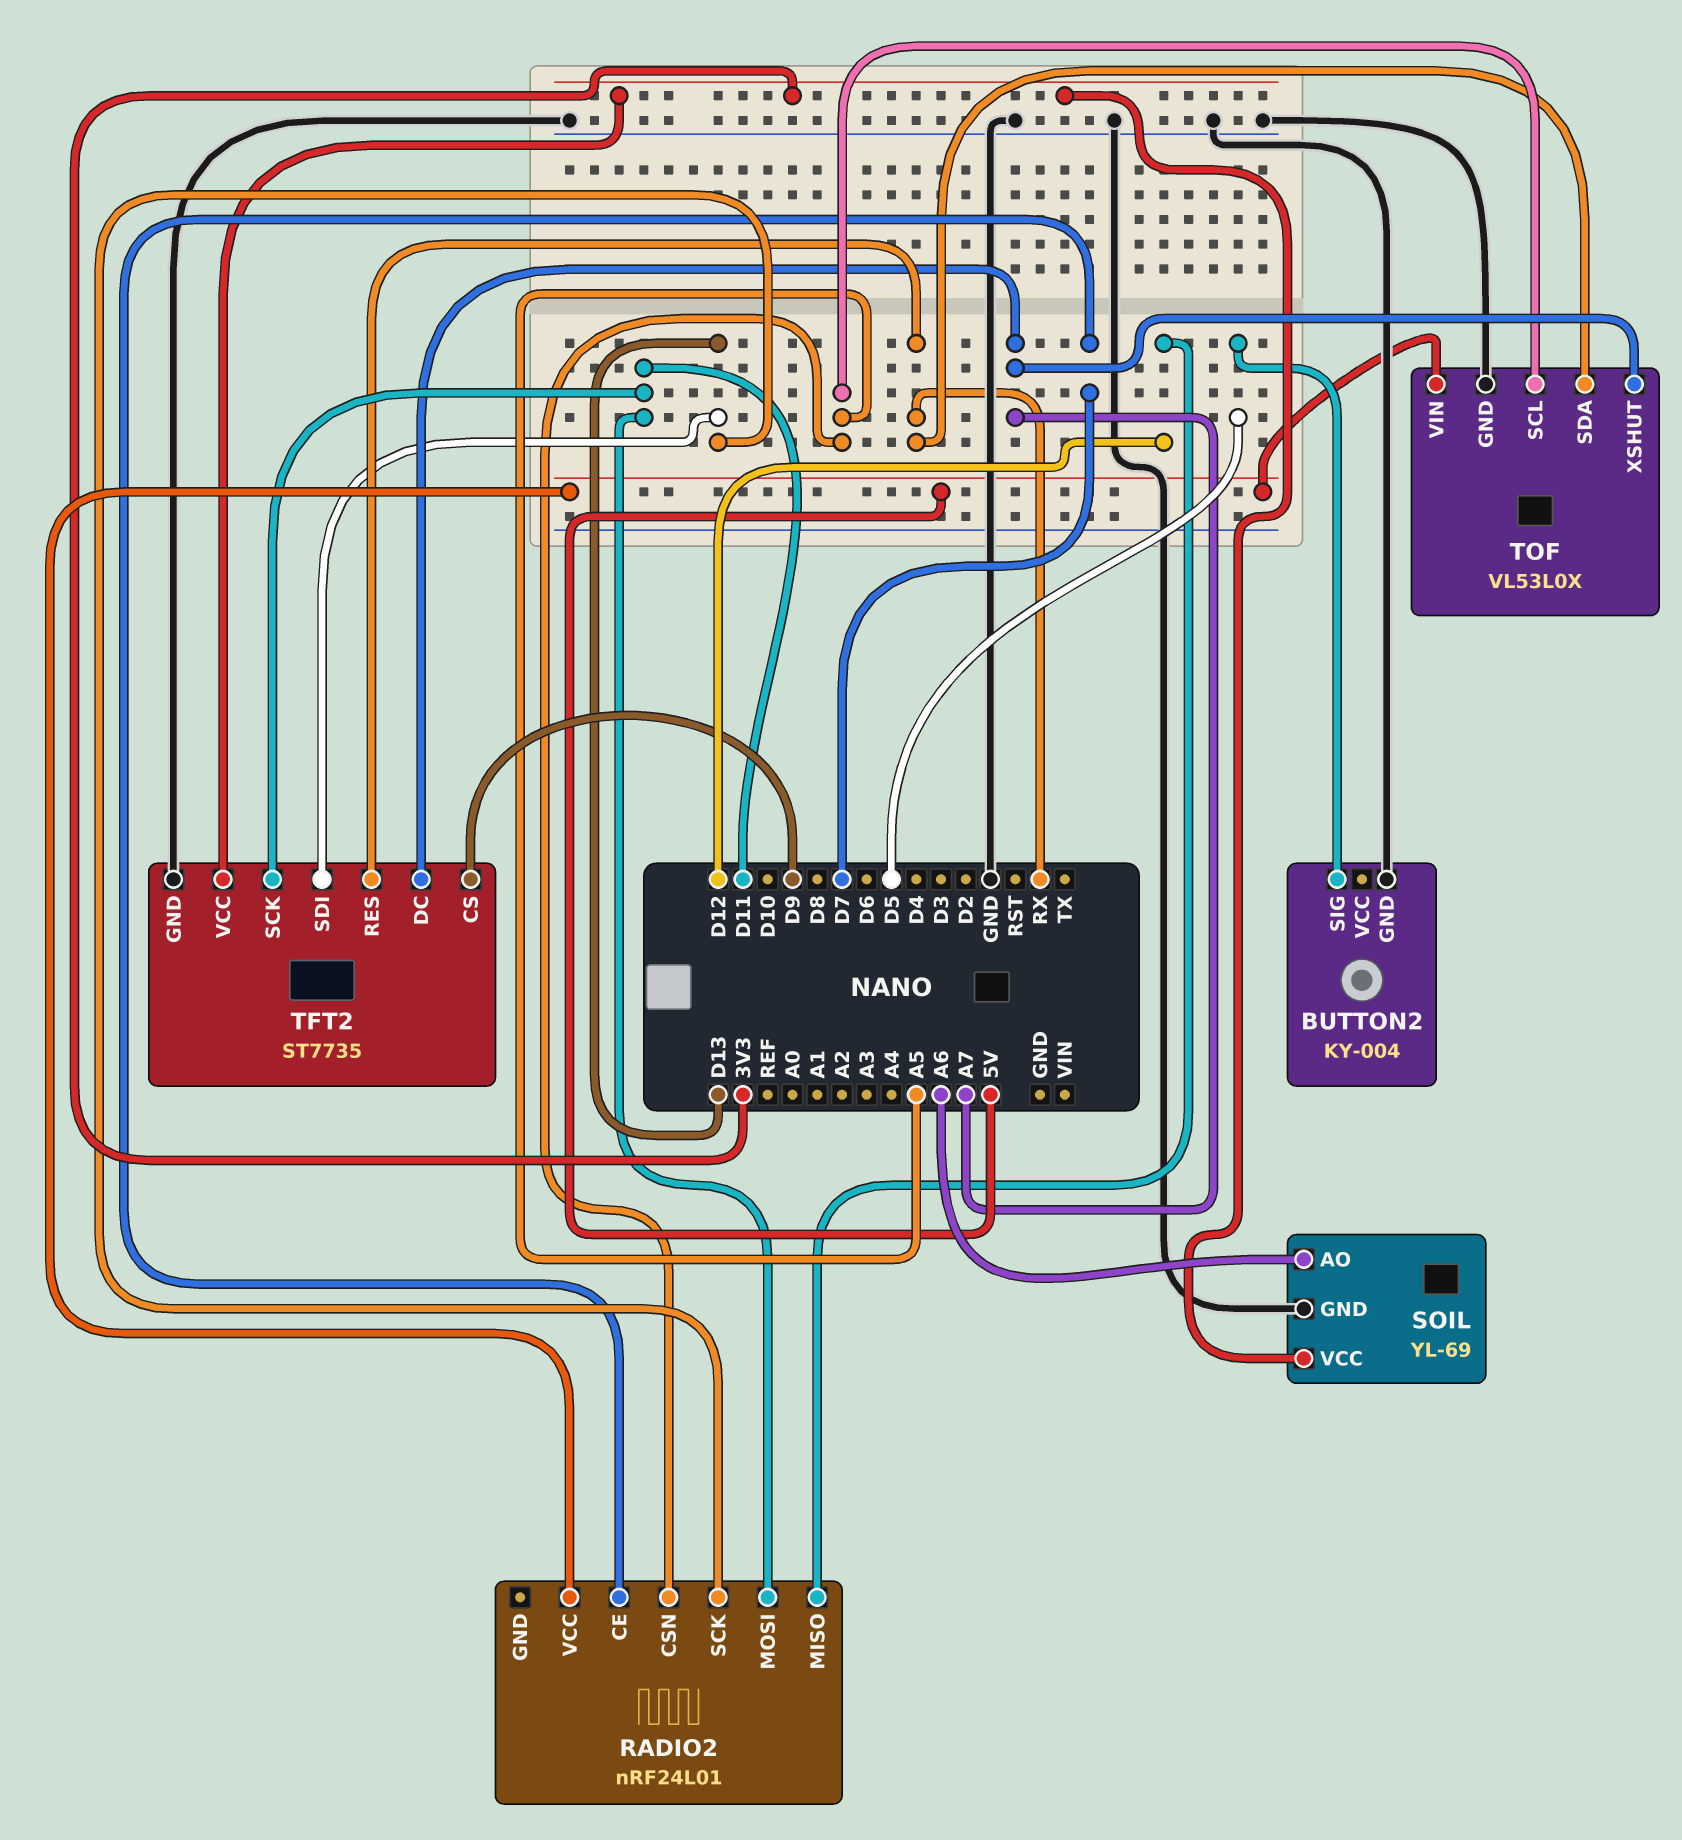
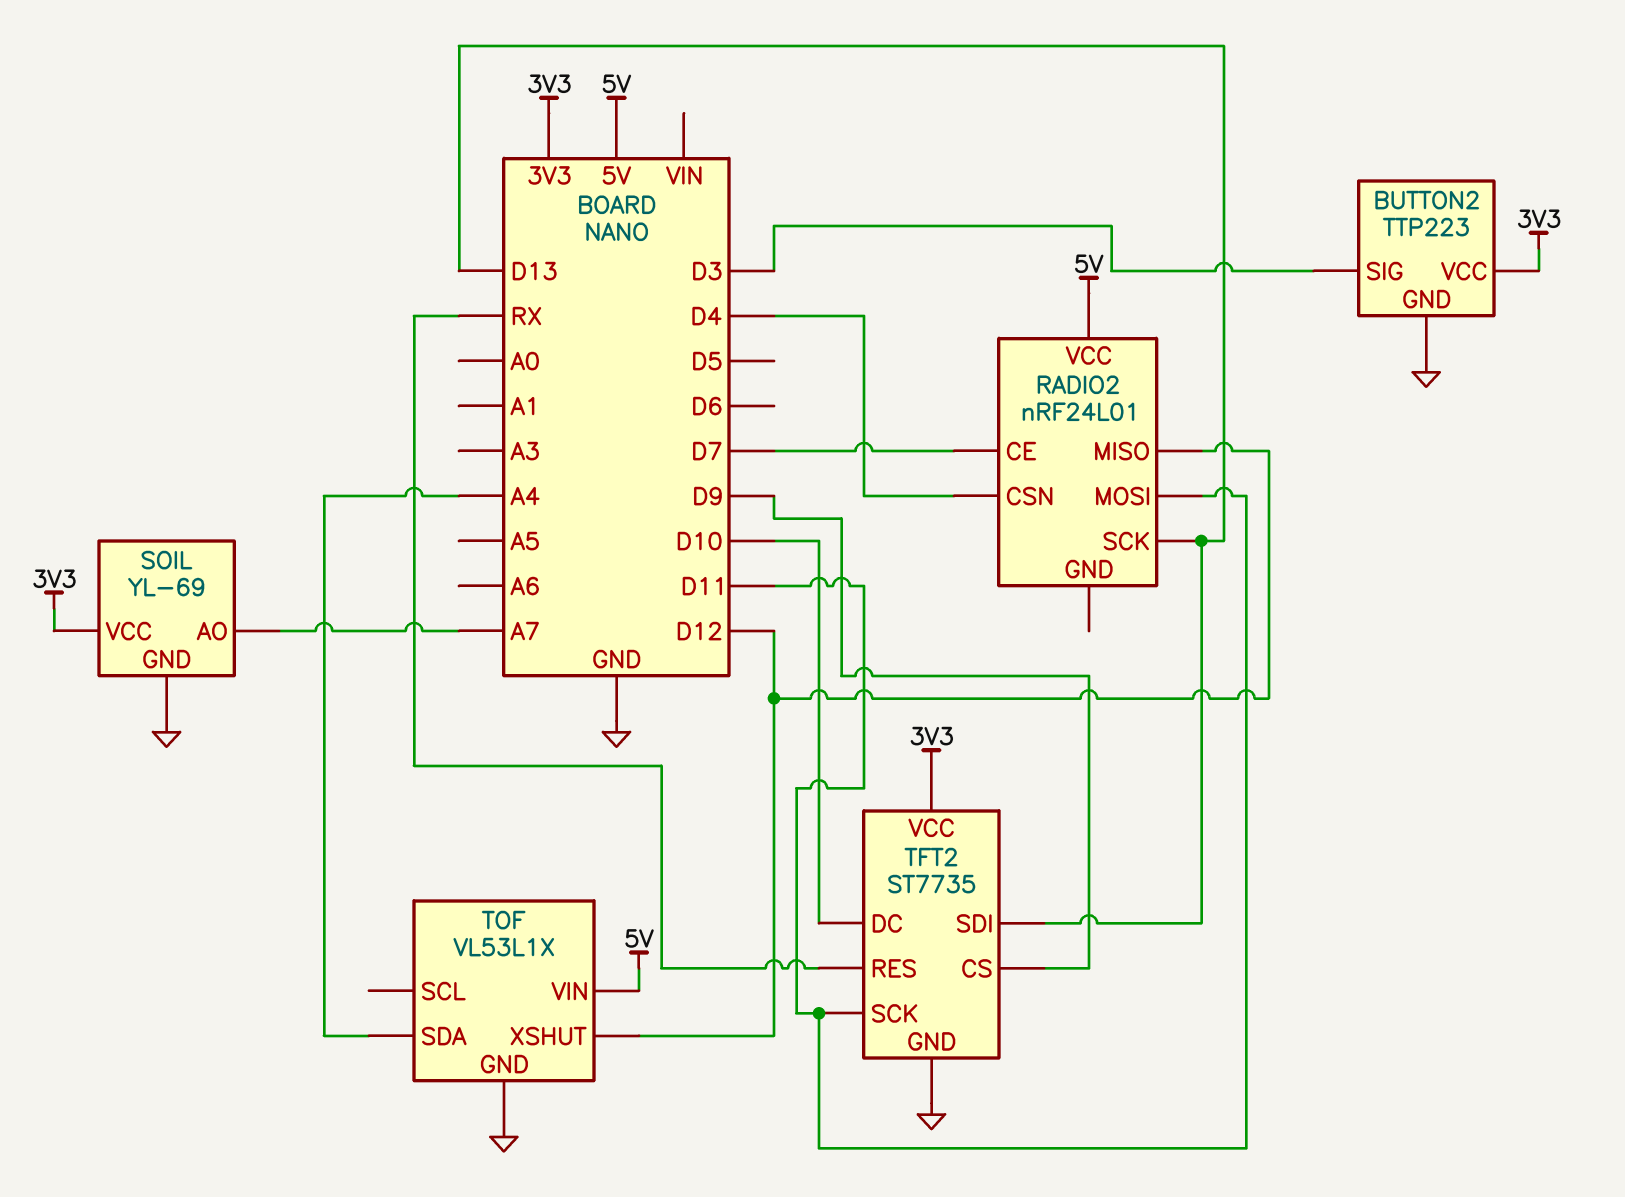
BUTTON2: KY-004 -> TTP223
BUTTON2 pin SIG: D5 -> D3
BUTTON2 pin VCC: none -> 3V3
RADIO2 pin CSN: A5 -> D4
SOIL pin AO: A6 -> A7
TFT2 pin DC: A7 -> D10
TOF: VL53L0X -> VL53L1X
TOF pin SCL: A5 -> none
TOF pin SDA: RX -> A4
TOF pin XSHUT: A7 -> D12

